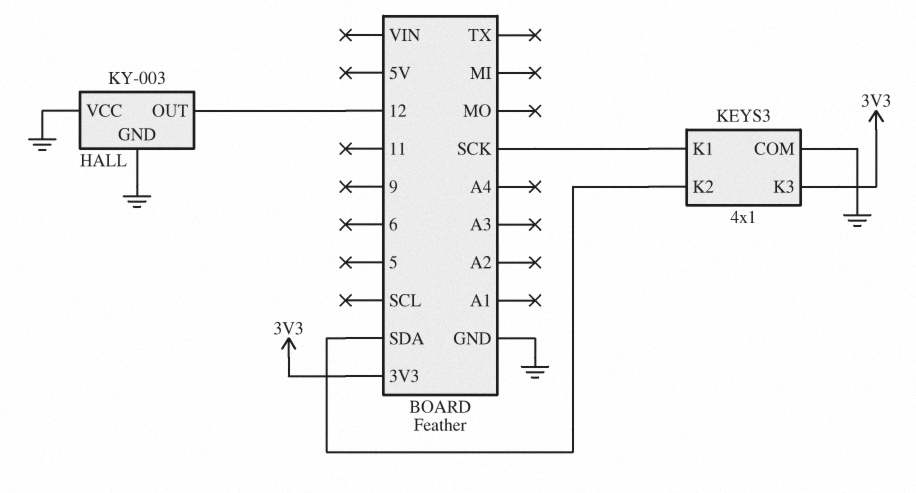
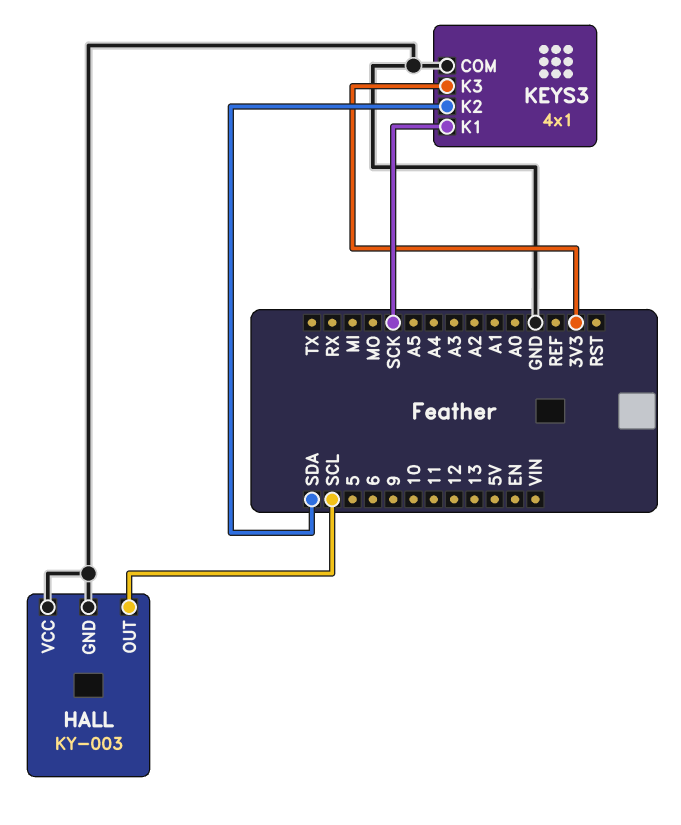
HALL pin OUT: 12 -> SCL

